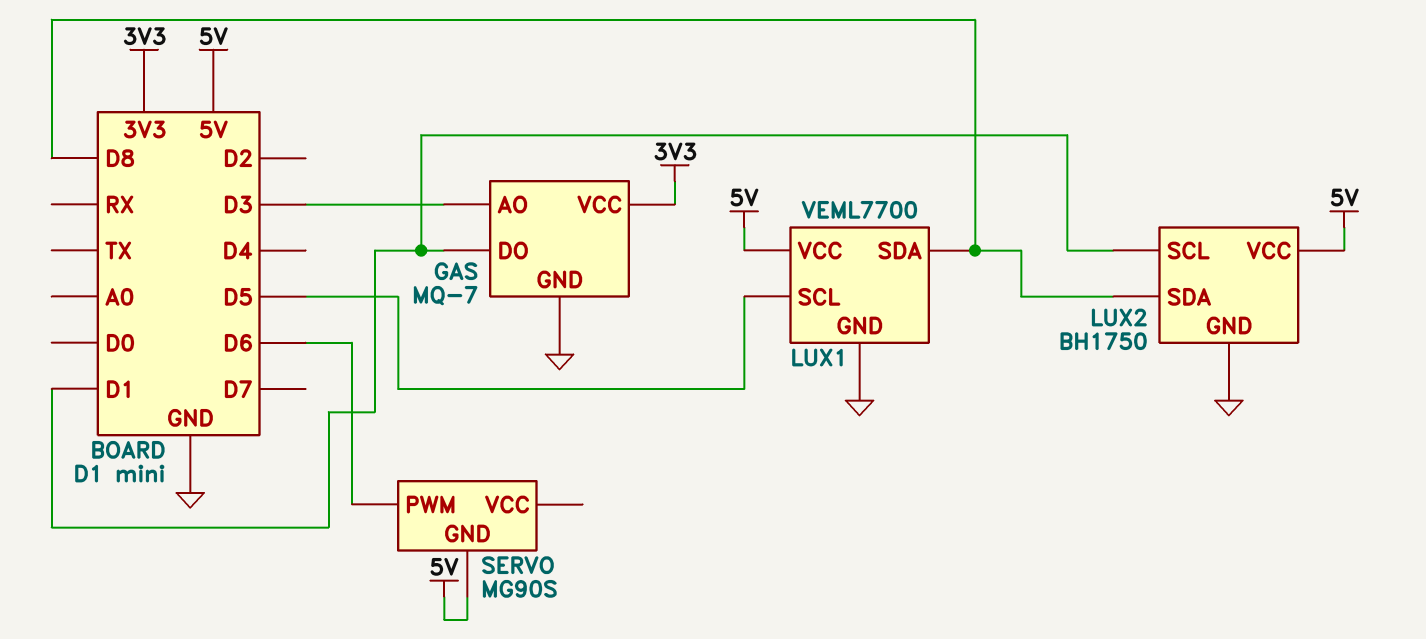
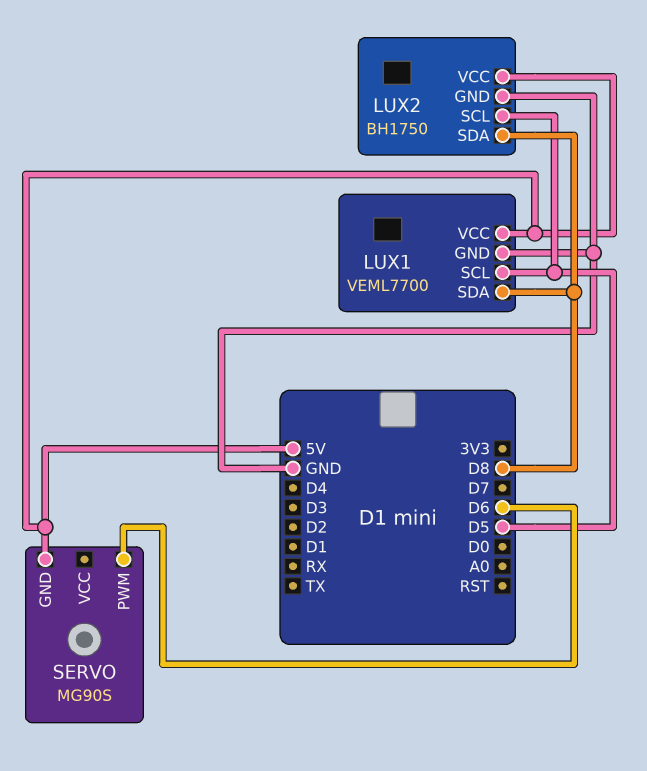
GAS: MQ-7 -> none
GAS pin AO: D3 -> none
GAS pin DO: D1 -> none
GAS pin GND: GND -> none
GAS pin VCC: 3V3 -> none
LUX2 pin SCL: D1 -> D5

